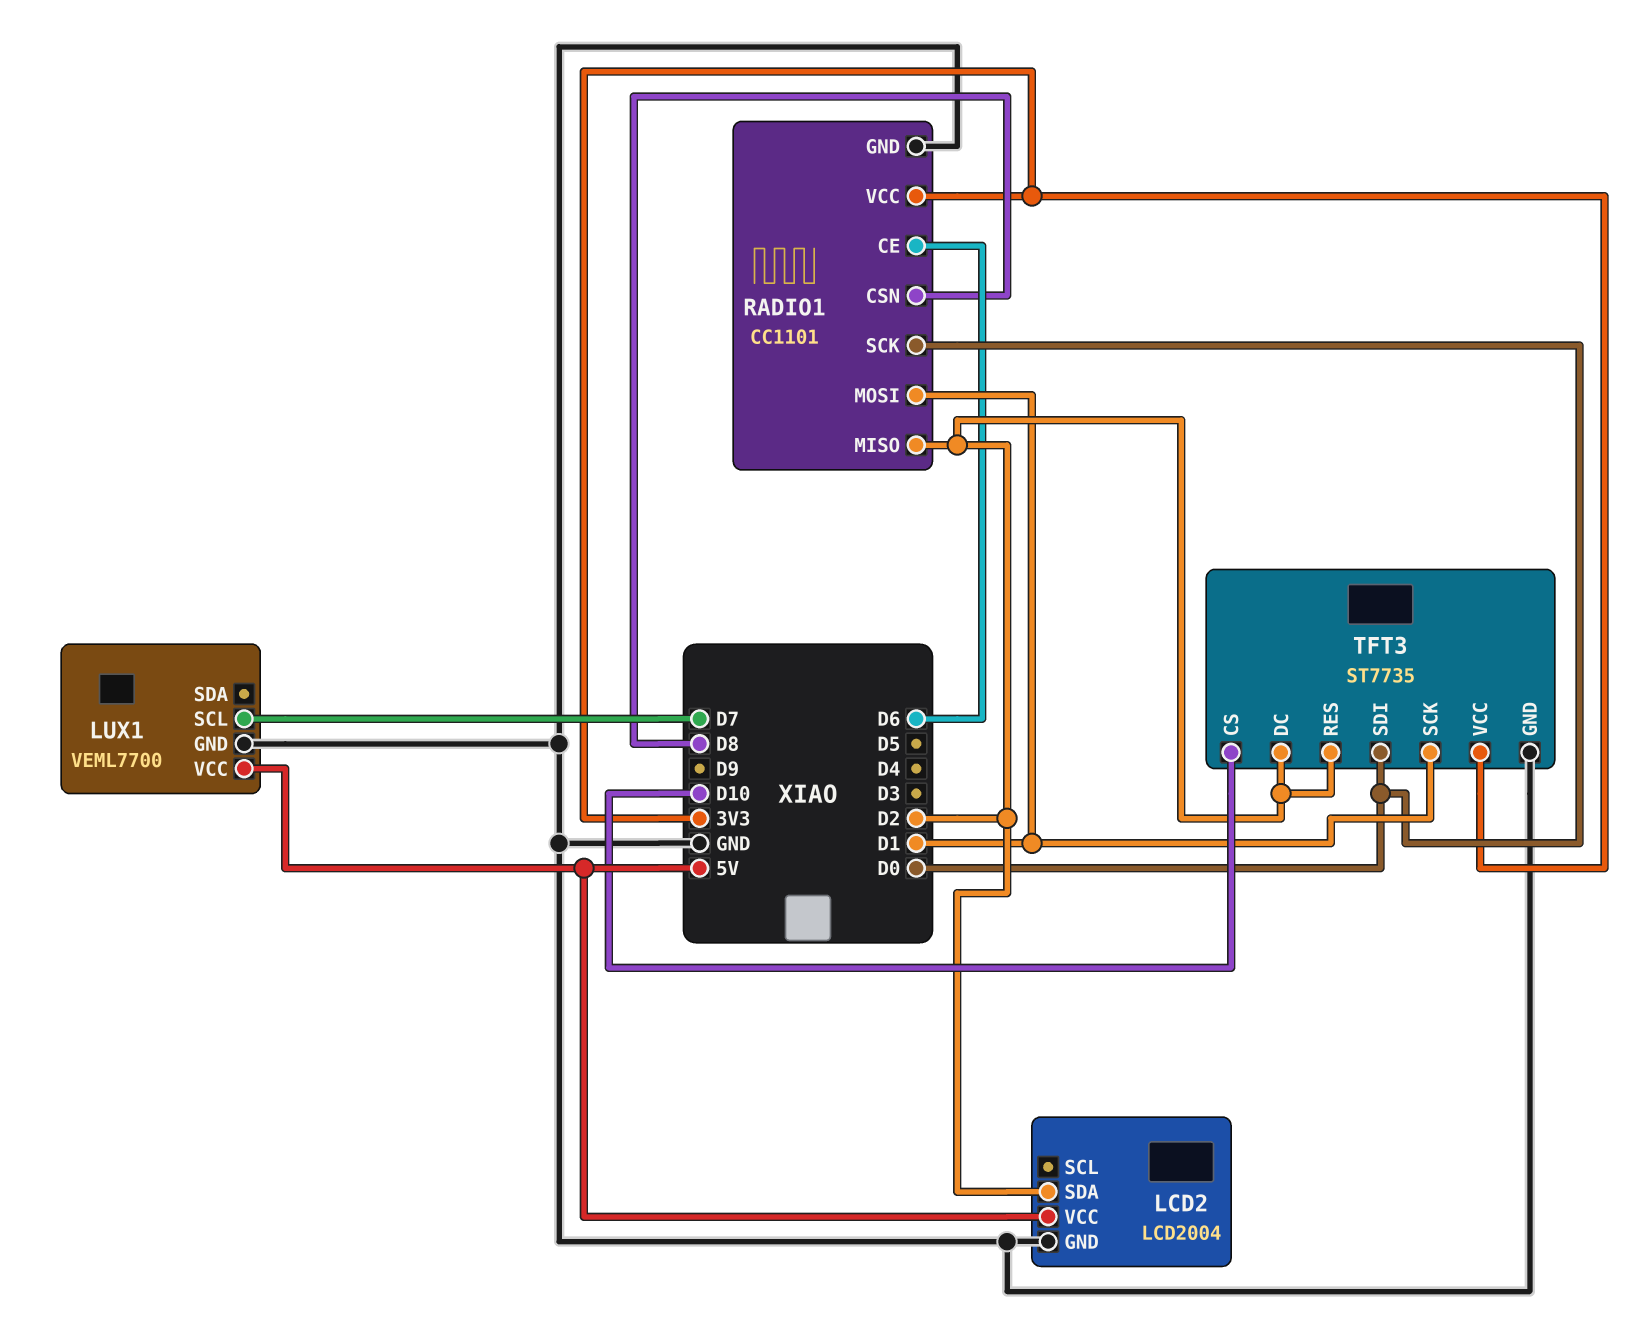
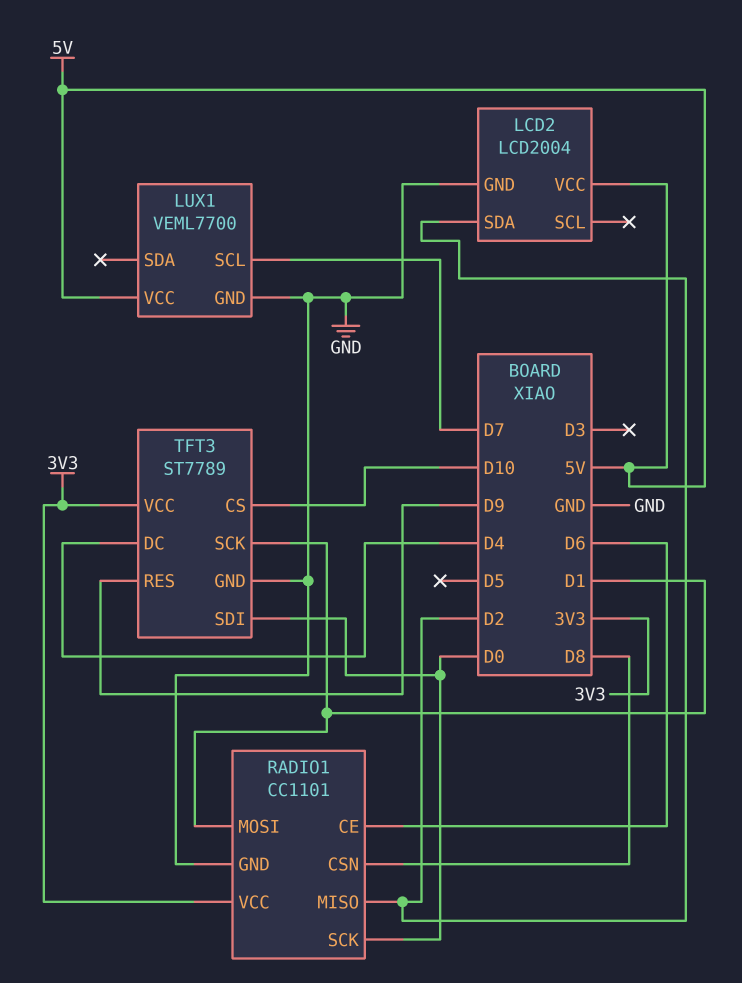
TFT3: ST7735 -> ST7789
TFT3 pin DC: D2 -> D4
TFT3 pin RES: D2 -> D9

